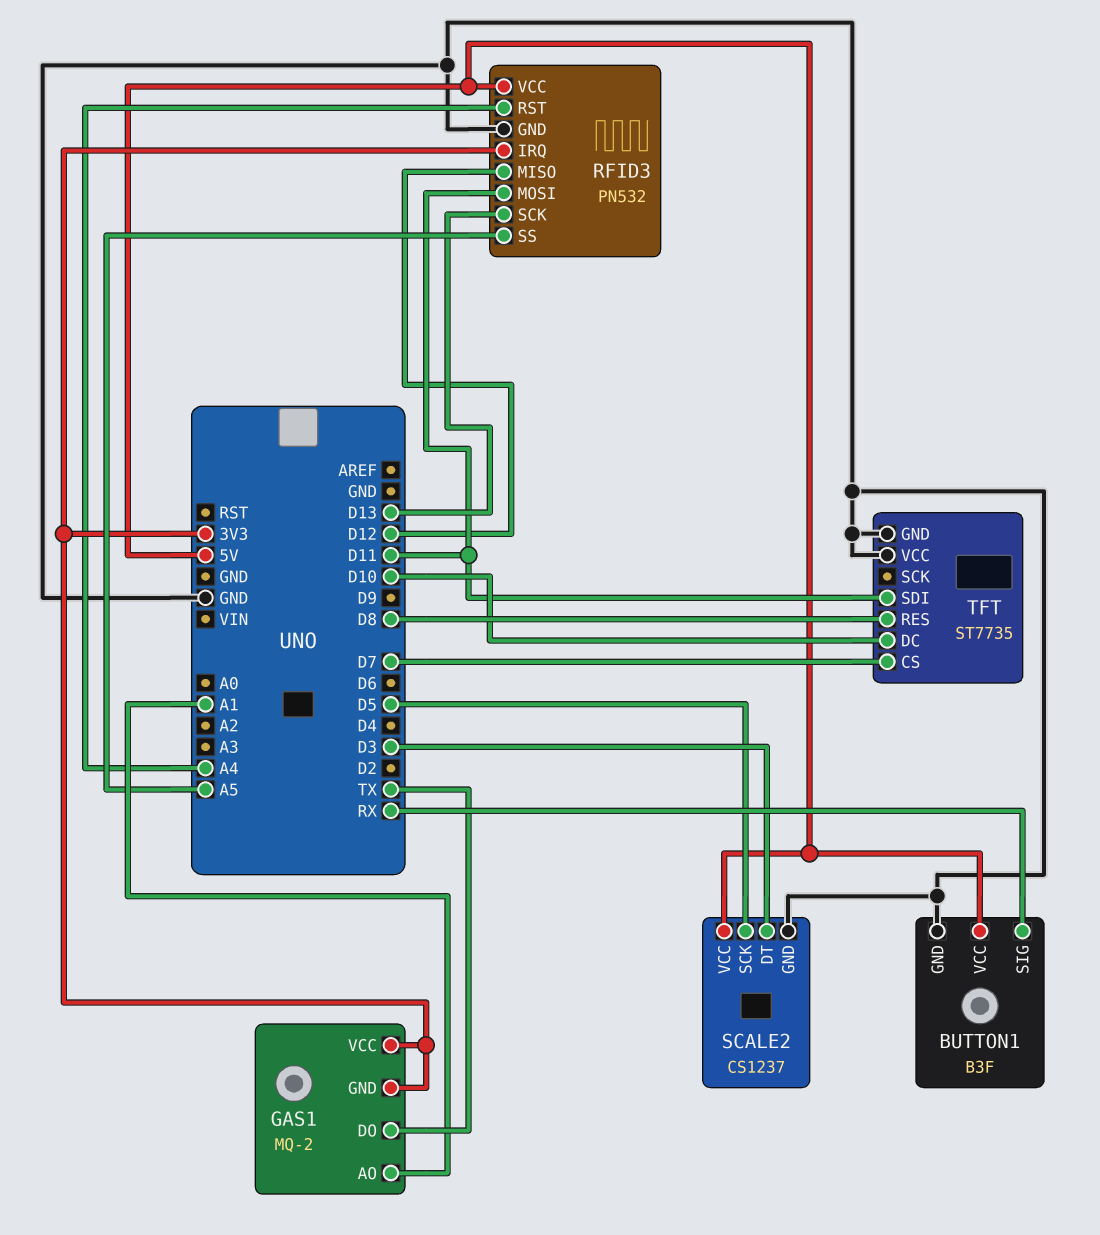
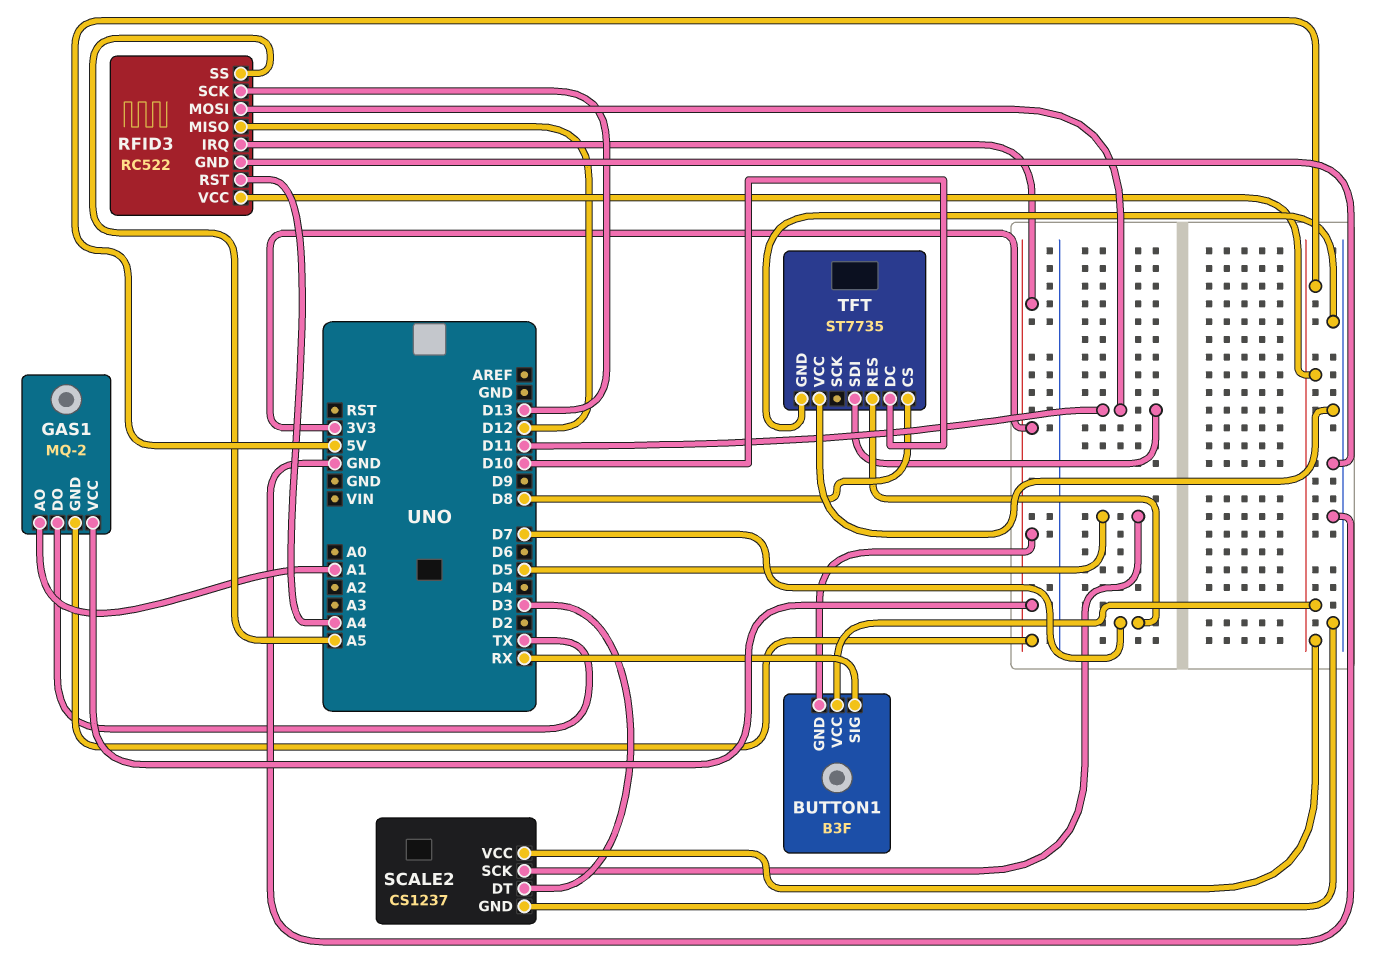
BUTTON1 pin GND: GND -> 3V3
RFID3: PN532 -> RC522
TFT pin CS: D7 -> D8
TFT pin RES: D8 -> D7

